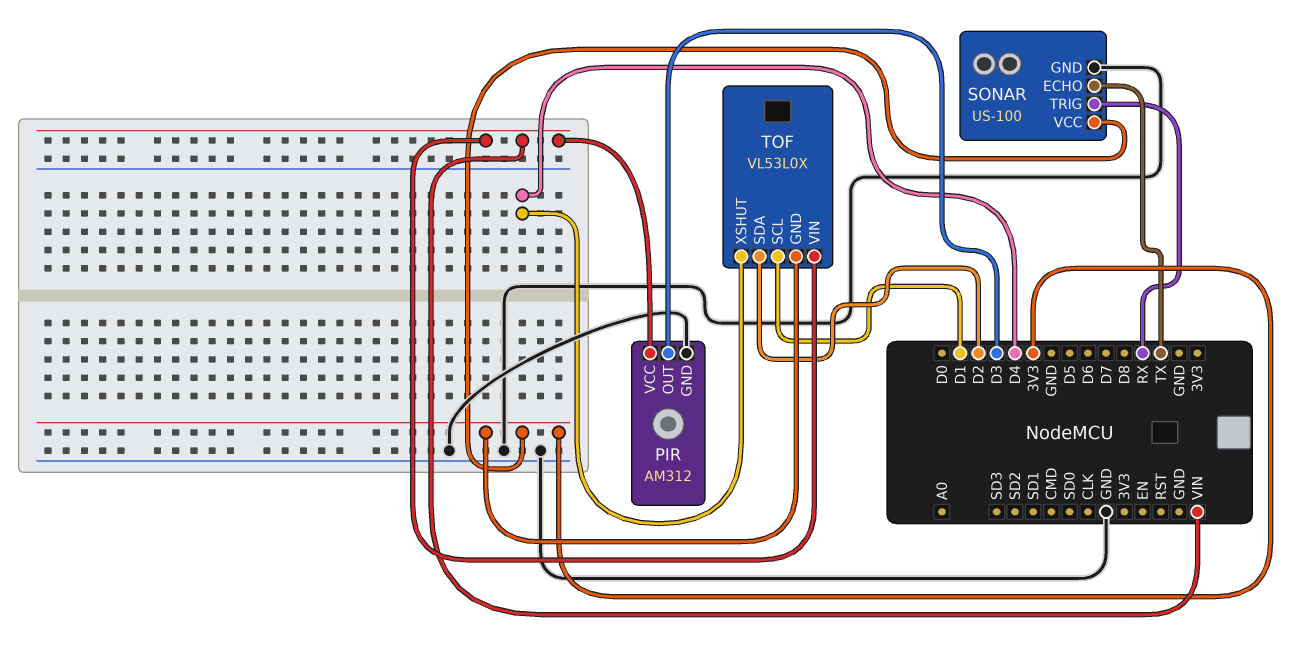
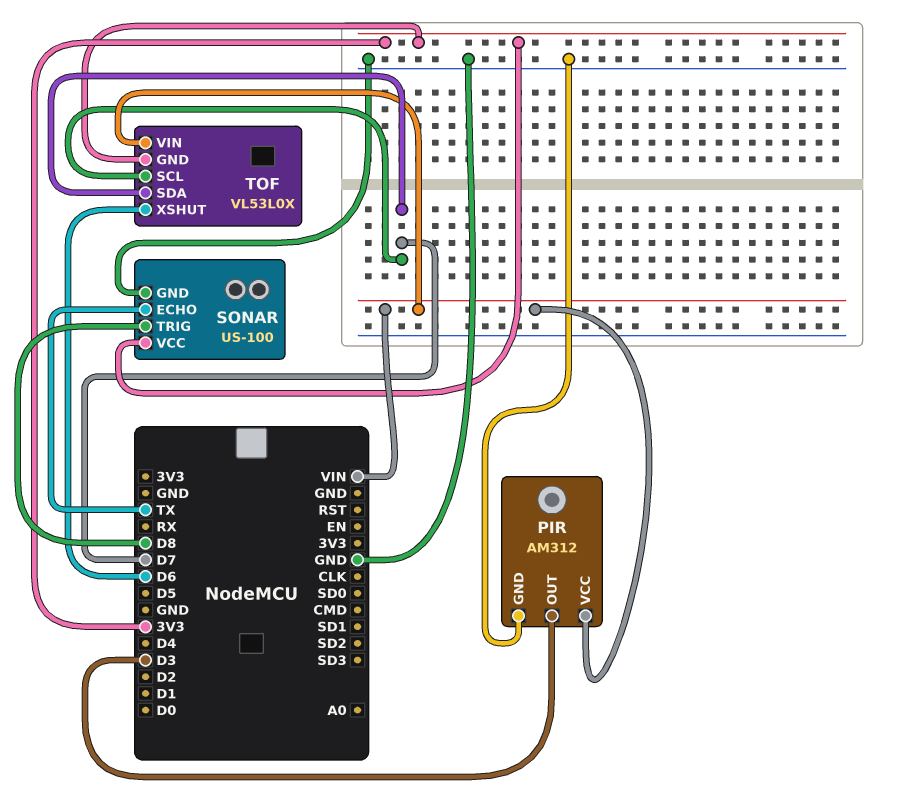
SONAR pin TRIG: RX -> D8
TOF pin SCL: D1 -> D7
TOF pin SDA: D2 -> D7
TOF pin XSHUT: D4 -> D6

